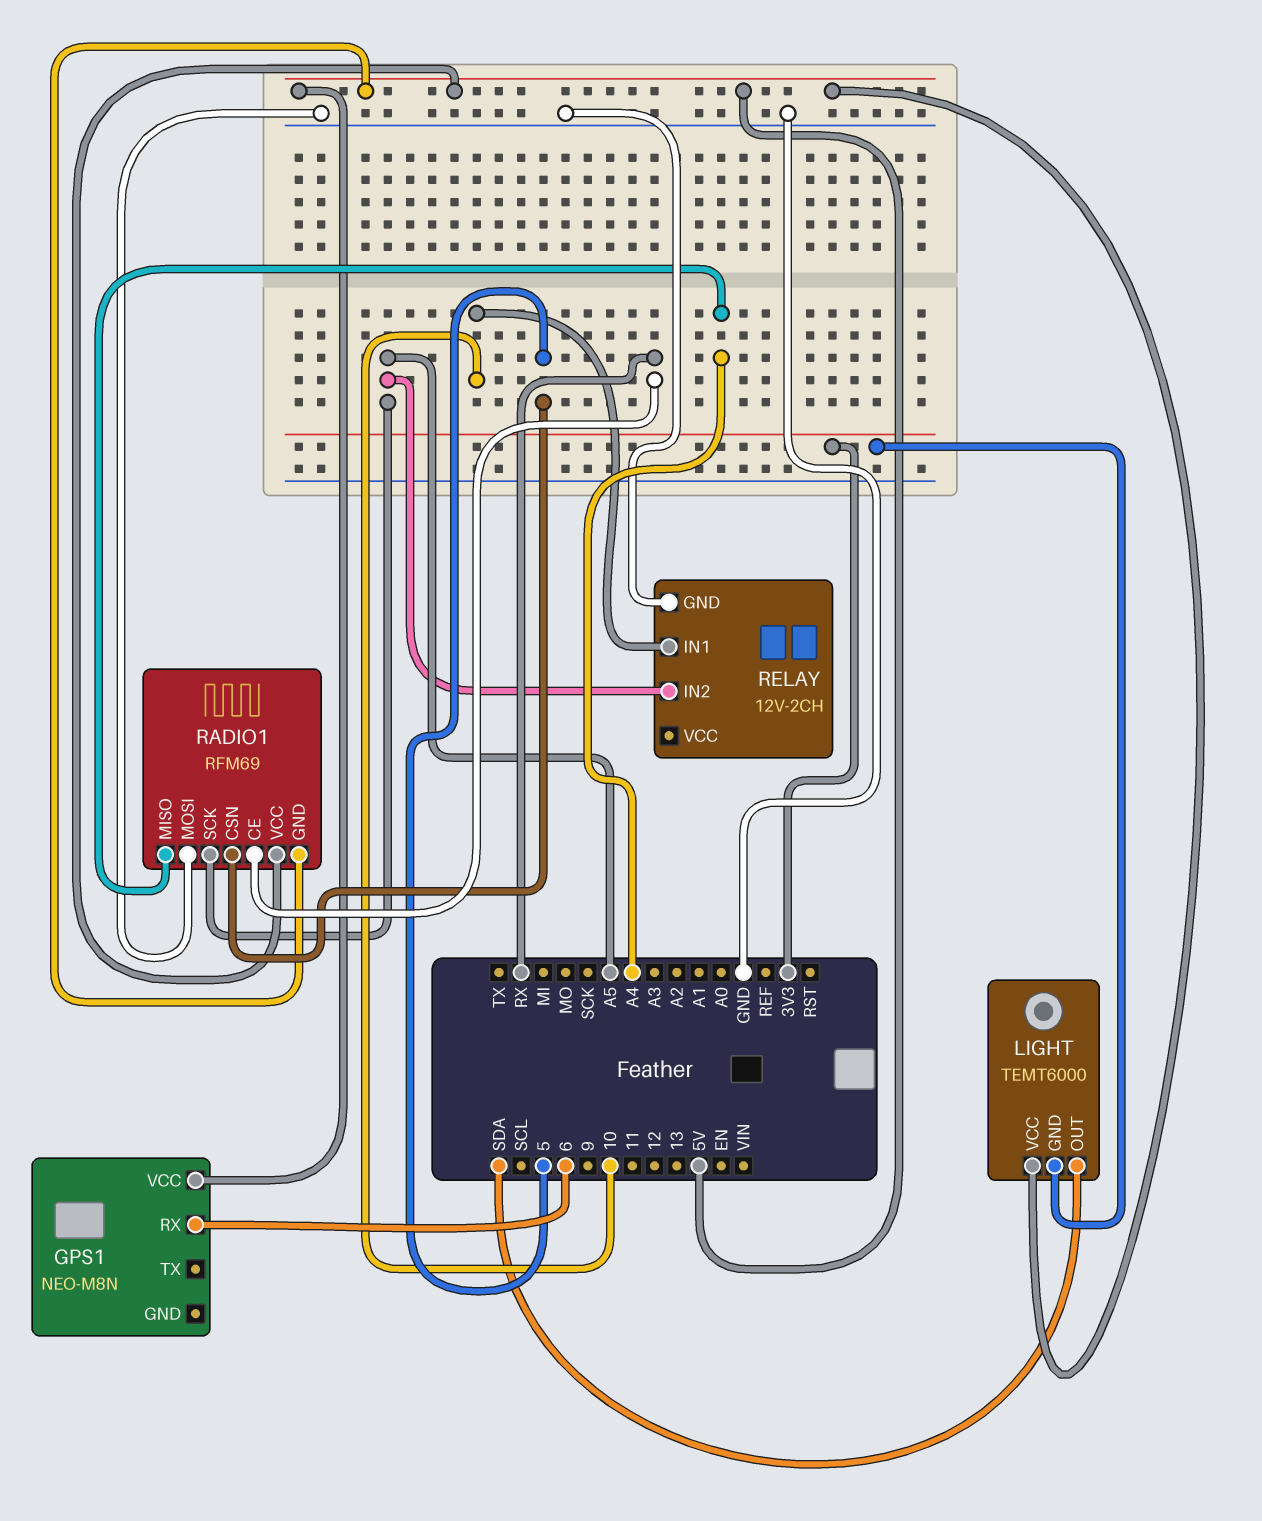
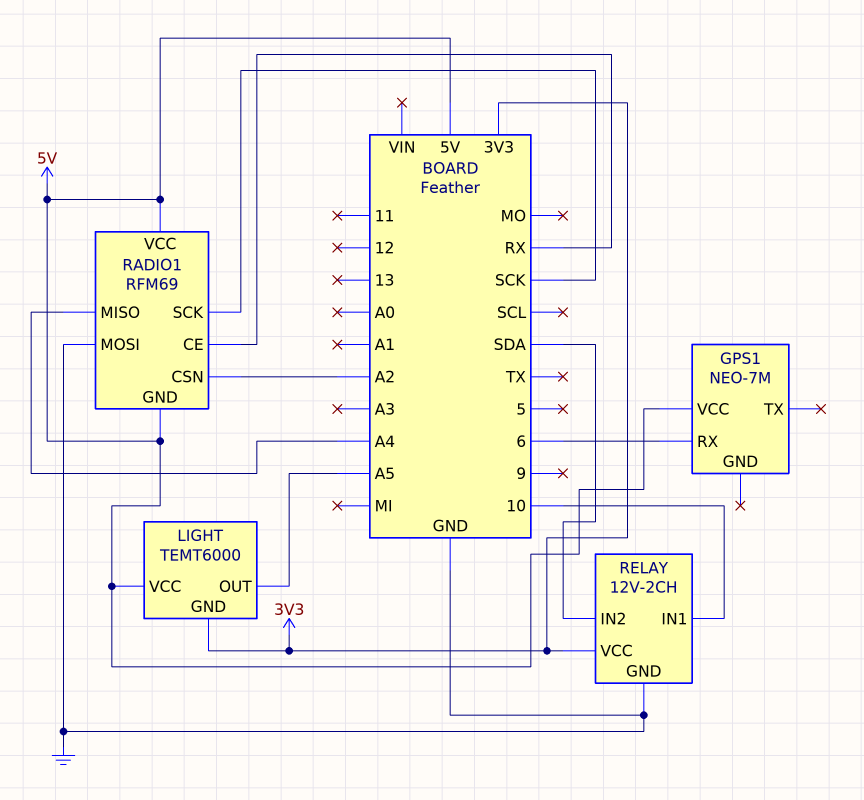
GPS1: NEO-M8N -> NEO-7M
LIGHT pin OUT: SDA -> A5
RADIO1 pin CSN: 5 -> A2
RADIO1 pin SCK: A5 -> SCK
RELAY pin IN2: A5 -> SDA
RELAY pin VCC: none -> 3V3

